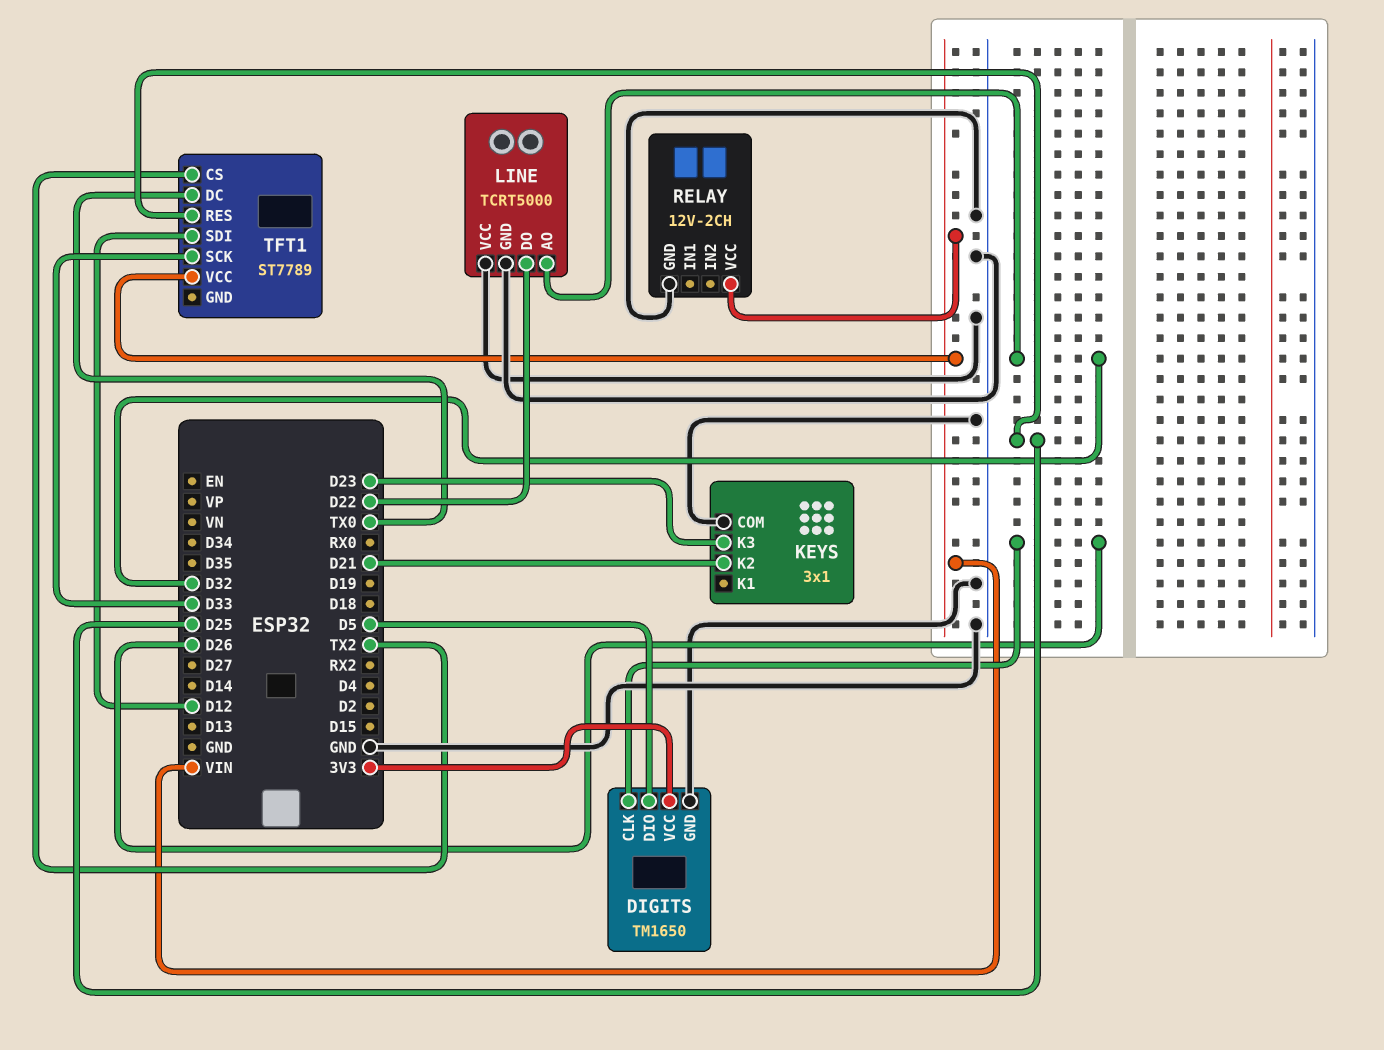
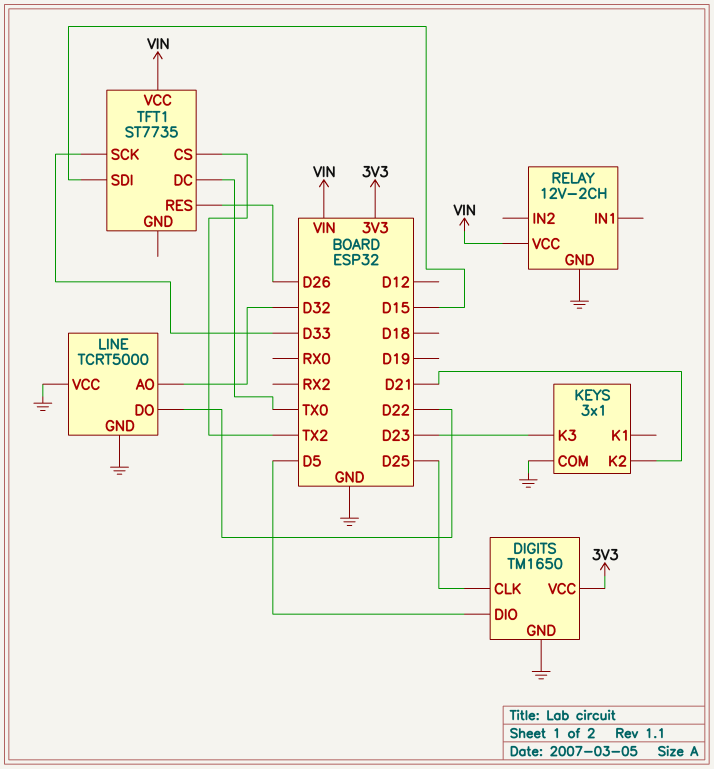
DIGITS pin CLK: D26 -> D25
TFT1: ST7789 -> ST7735
TFT1 pin RES: D25 -> D26
TFT1 pin SDI: D12 -> D15

